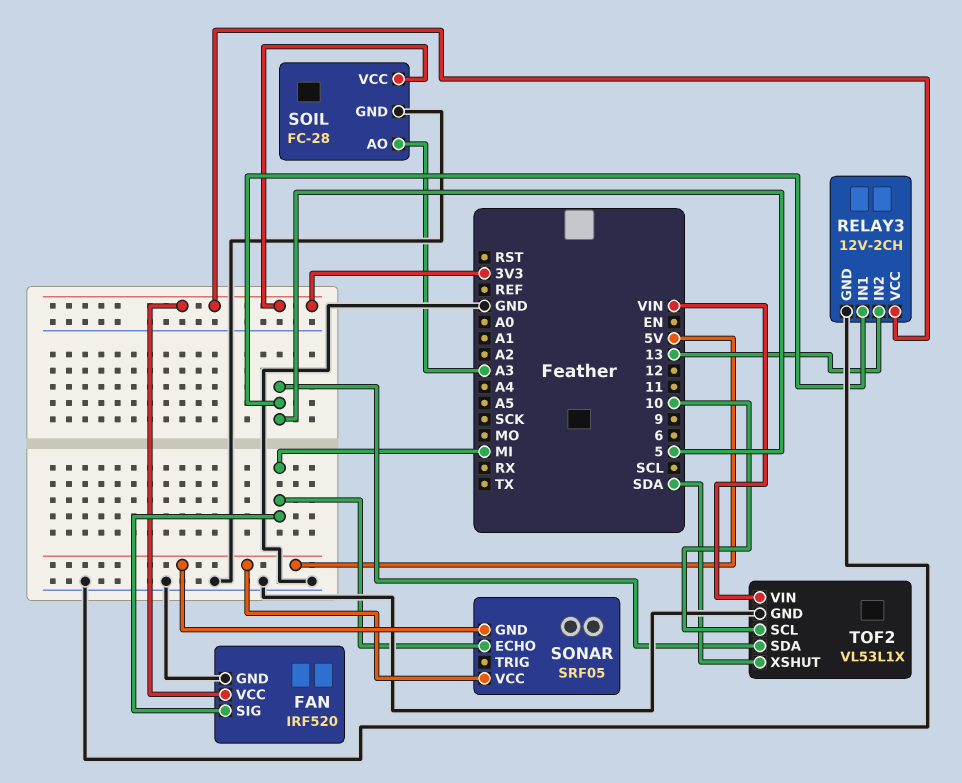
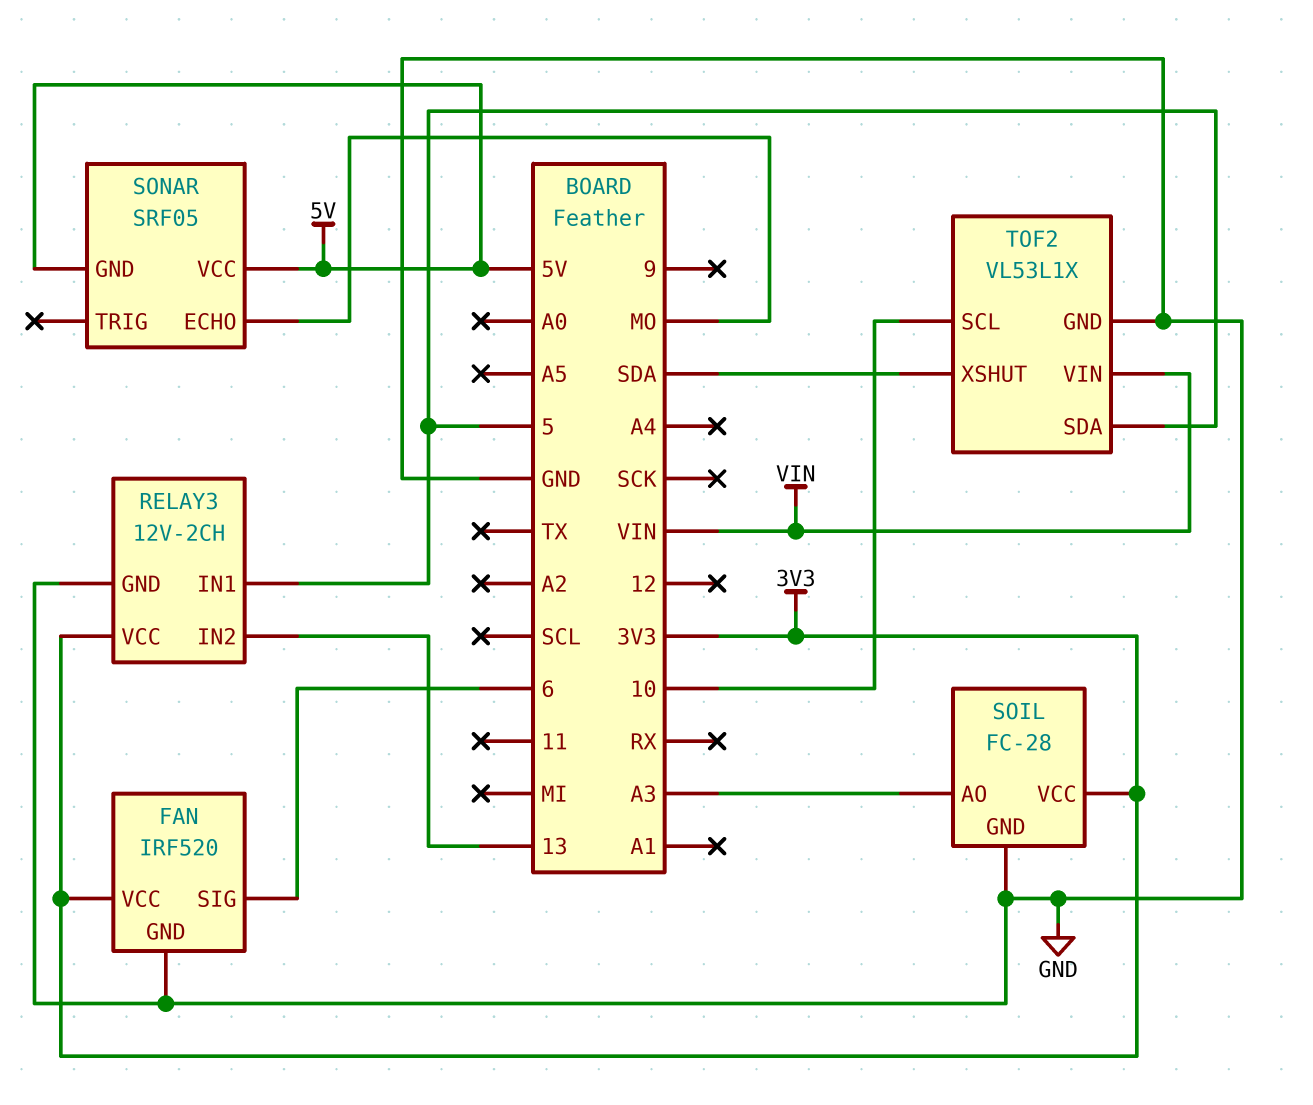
FAN pin SIG: MI -> 6
SONAR pin ECHO: MI -> MO

